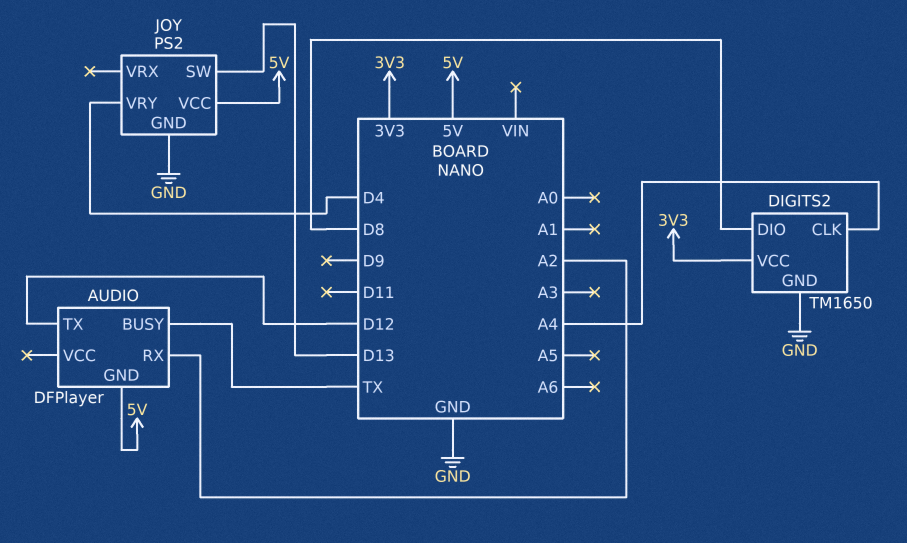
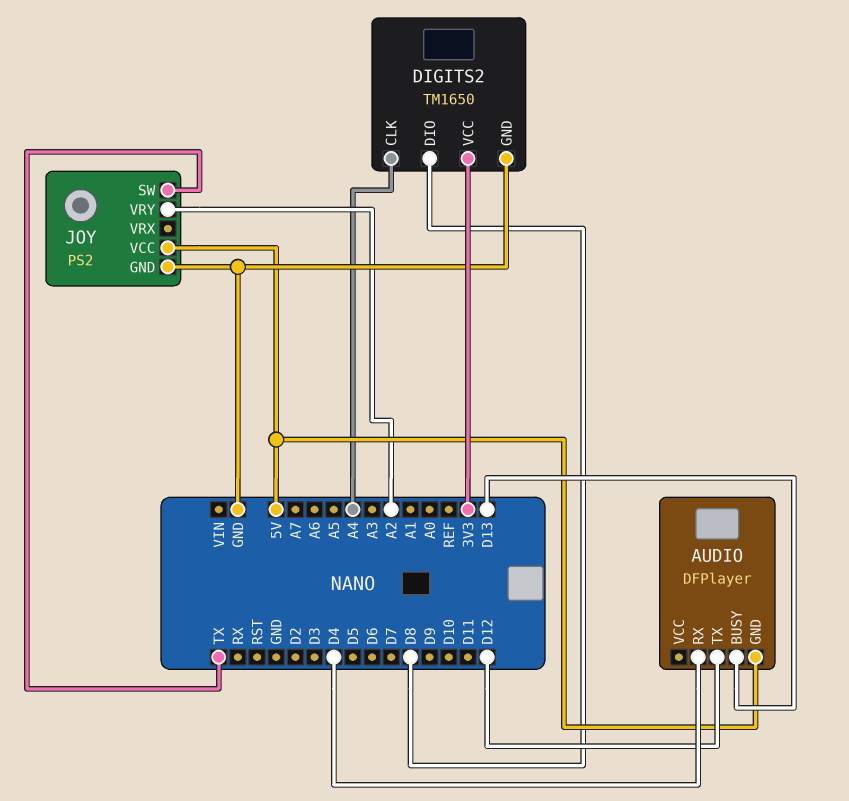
AUDIO pin BUSY: TX -> D13
AUDIO pin RX: A2 -> D4
JOY pin SW: D13 -> TX
JOY pin VRY: D4 -> A2

